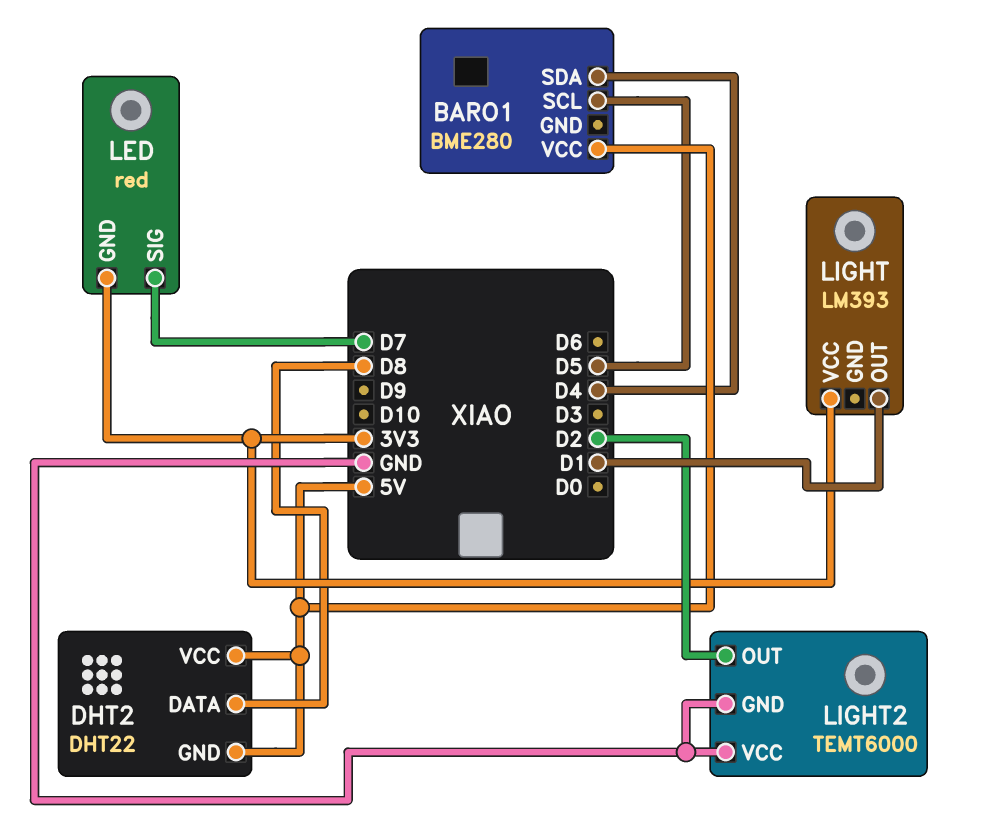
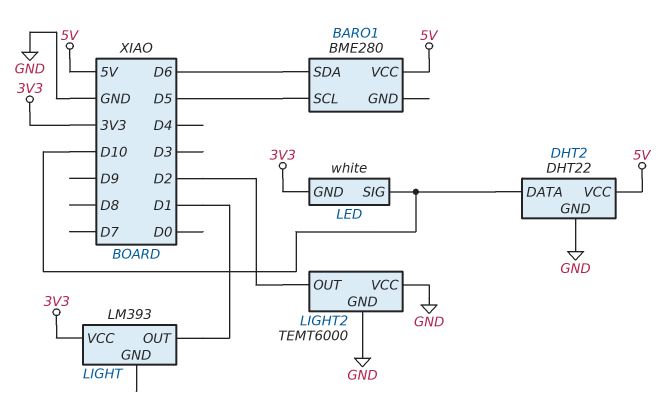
BARO1 pin SDA: D4 -> D6
DHT2 pin DATA: D8 -> D10
DHT2 pin GND: 5V -> GND
LED: red -> white
LED pin SIG: D7 -> D10

